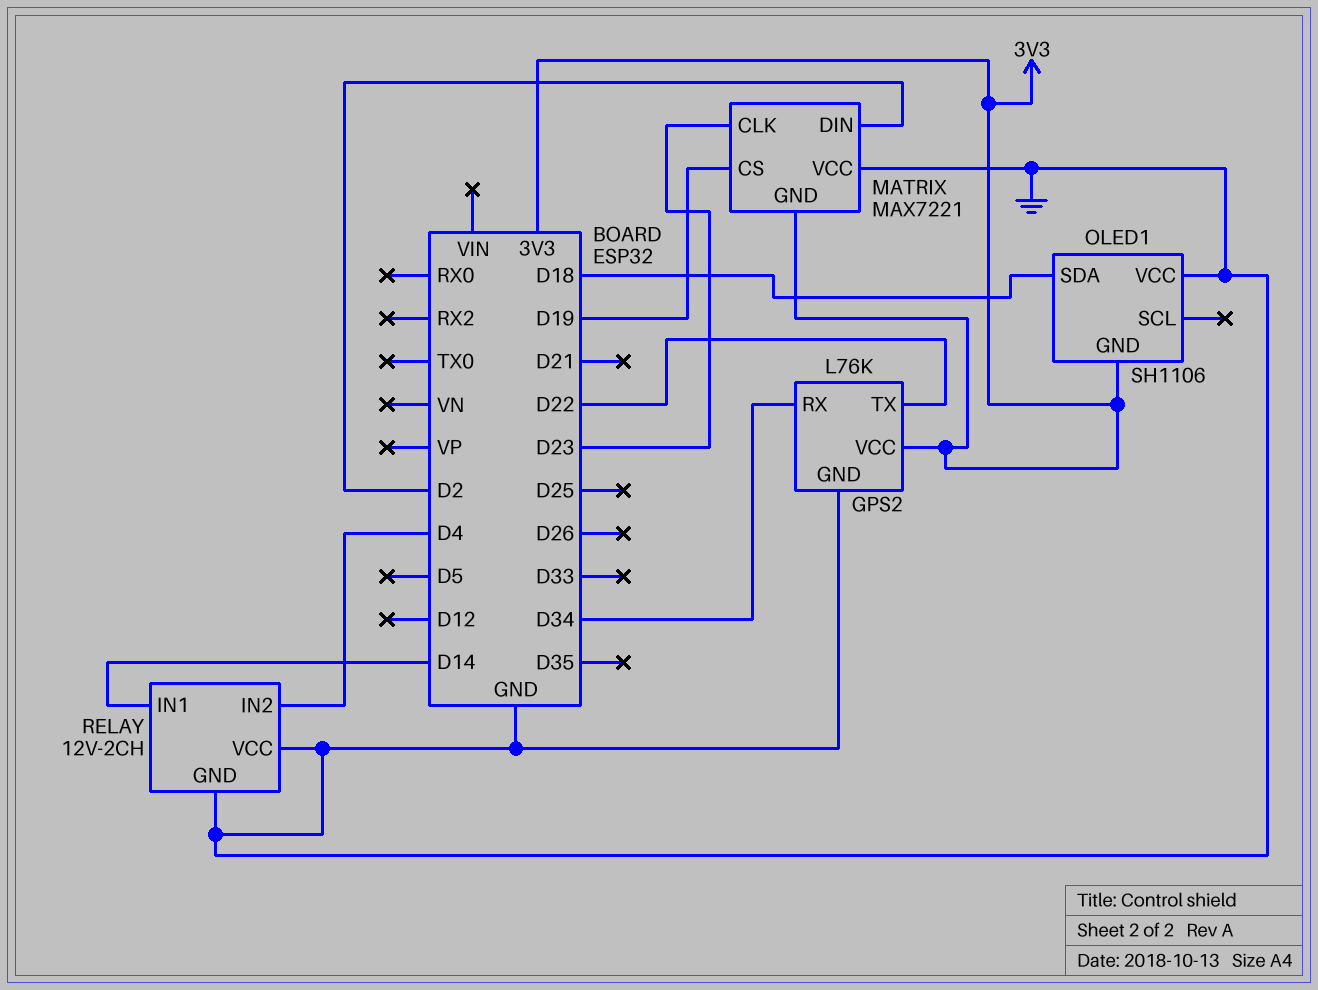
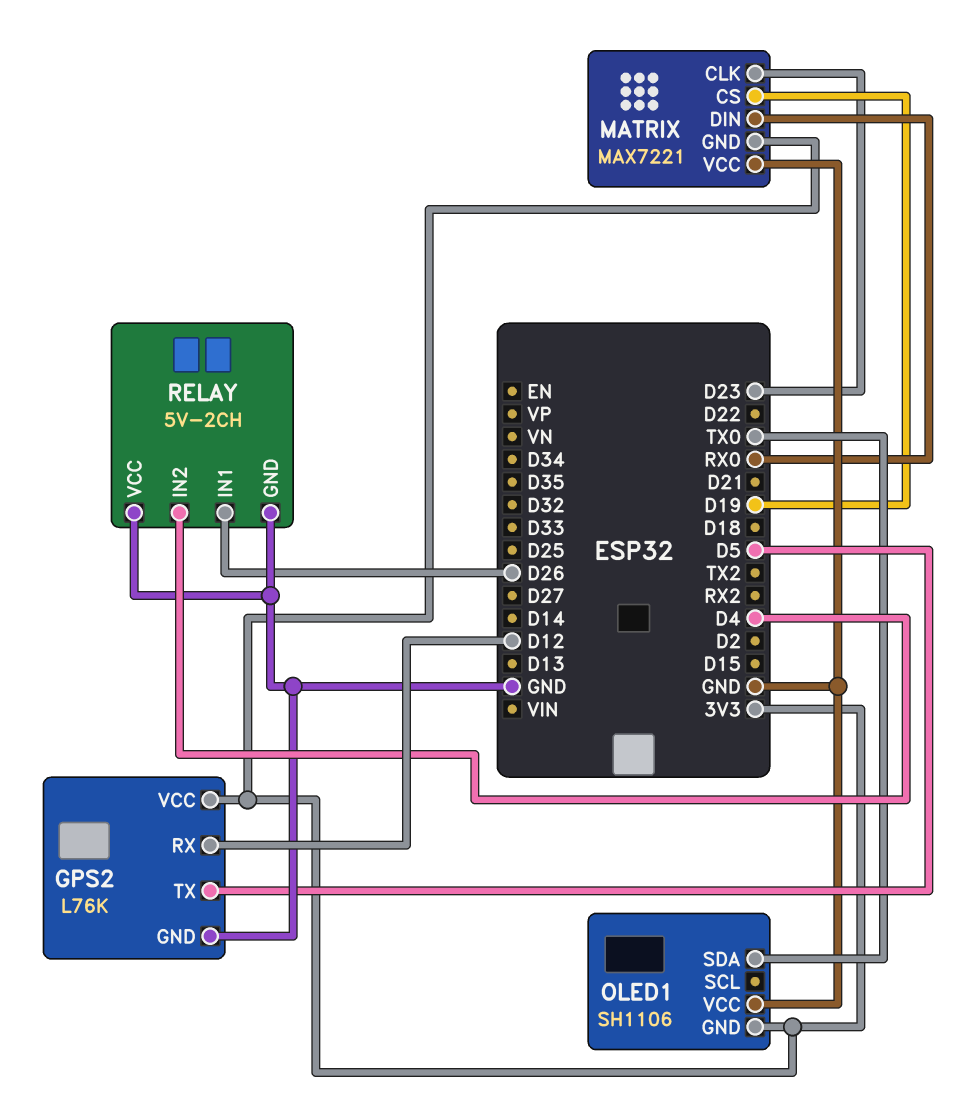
GPS2 pin RX: D34 -> D12
GPS2 pin TX: D22 -> D5
MATRIX pin DIN: D2 -> RX0
OLED1 pin SDA: D18 -> TX0
RELAY: 12V-2CH -> 5V-2CH
RELAY pin IN1: D14 -> D26

